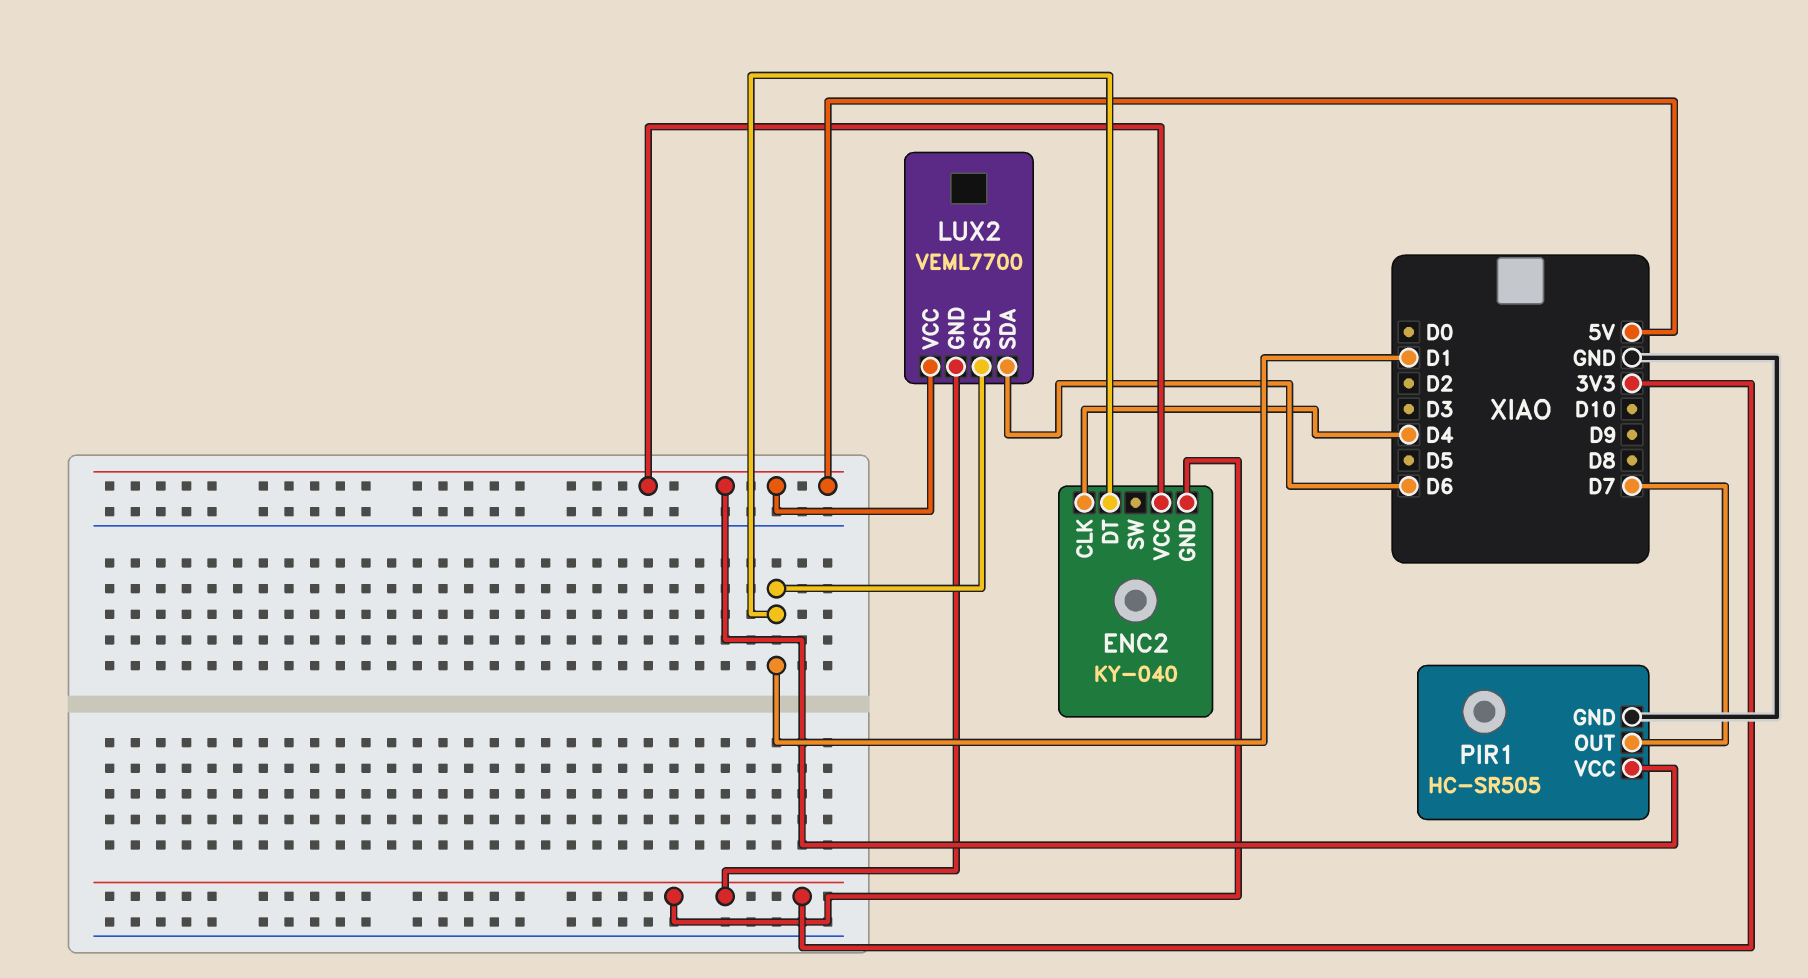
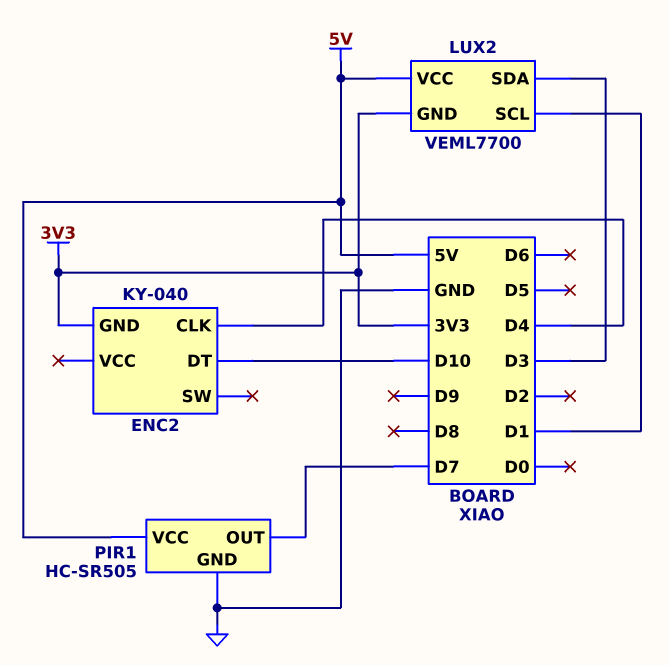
ENC2 pin DT: D1 -> D10
ENC2 pin VCC: 5V -> none
LUX2 pin SDA: D6 -> D3

